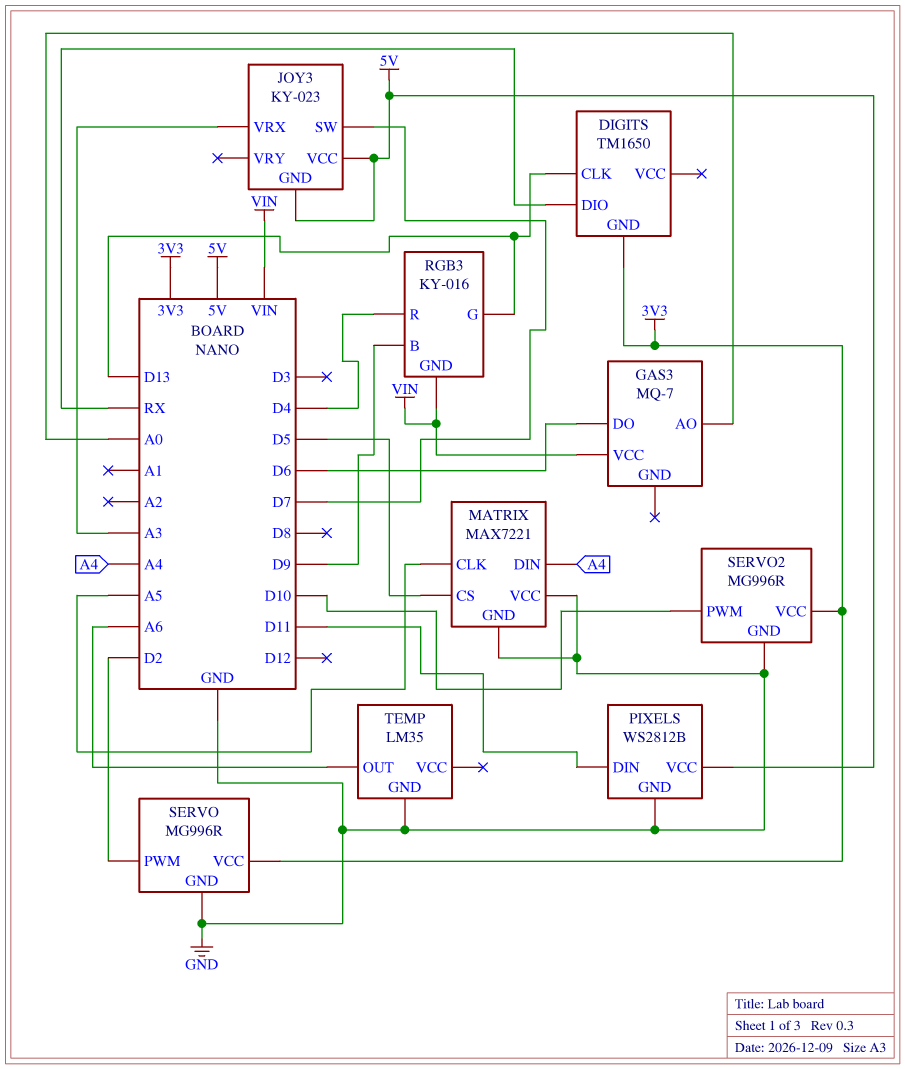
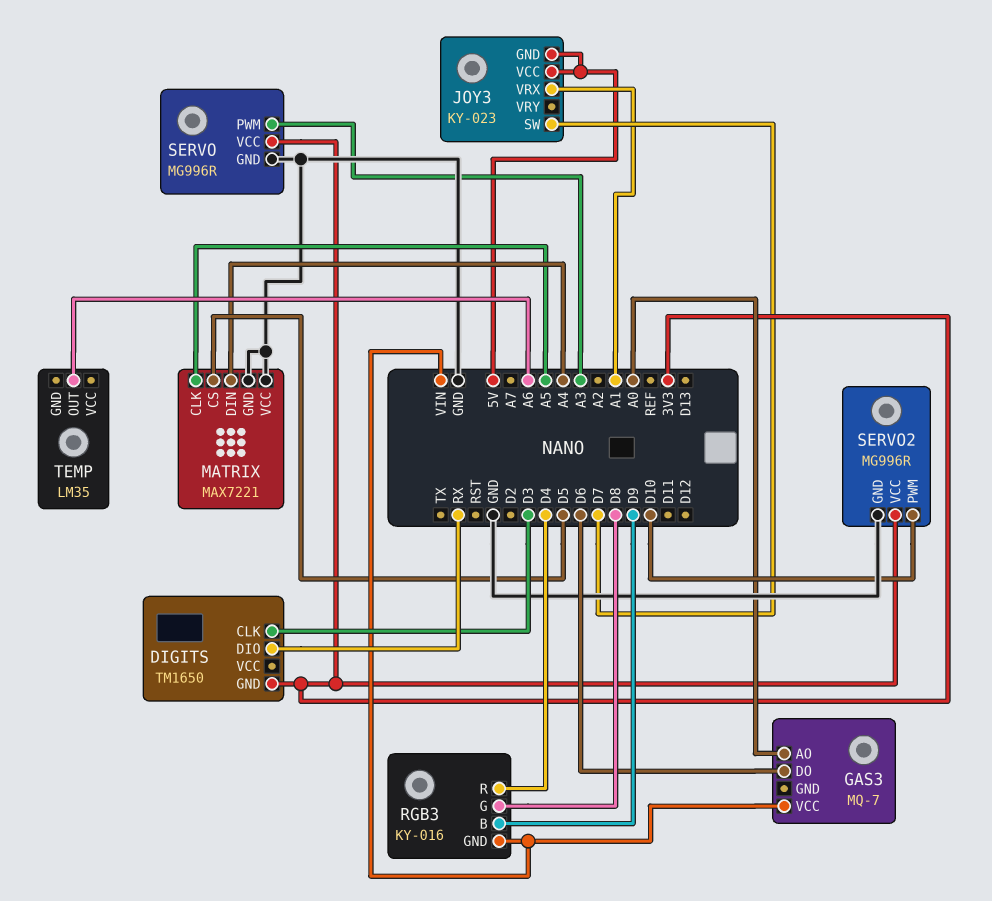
DIGITS pin CLK: D13 -> D3
JOY3 pin VRX: A3 -> A1
PIXELS: WS2812B -> none
PIXELS pin DIN: D11 -> none
PIXELS pin GND: GND -> none
PIXELS pin VCC: 5V -> none
RGB3 pin G: D13 -> D8
SERVO pin PWM: D2 -> A3
TEMP pin GND: GND -> none

